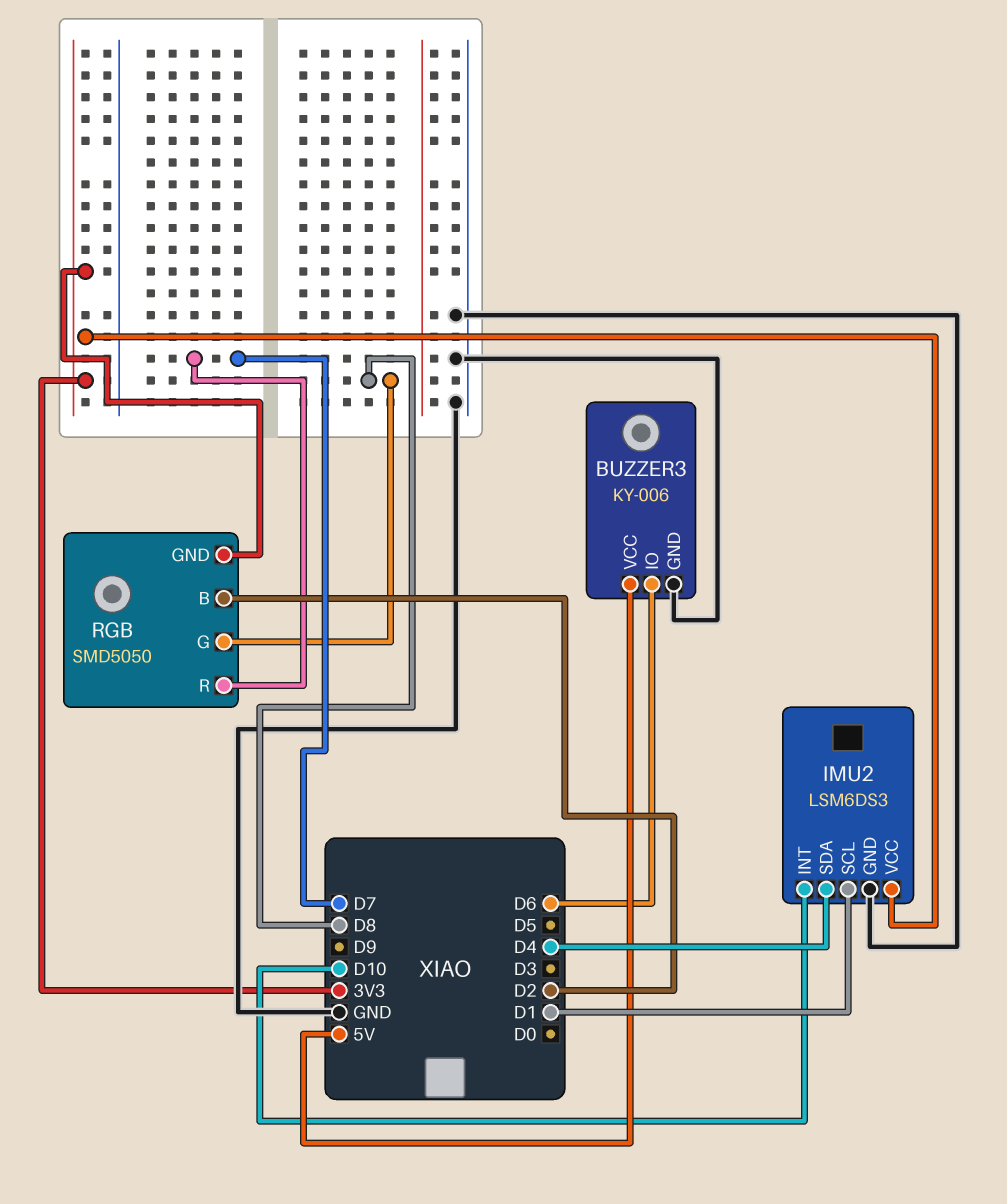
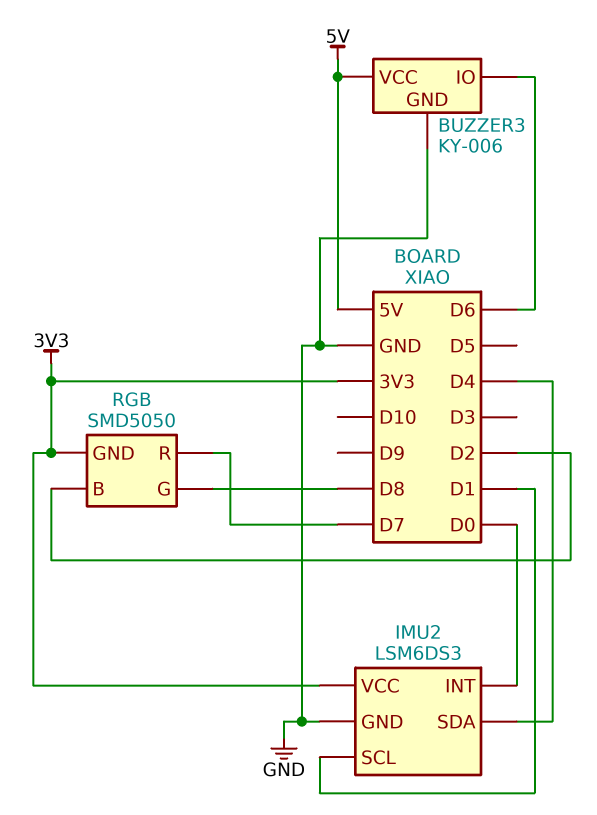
IMU2 pin INT: D10 -> D0

